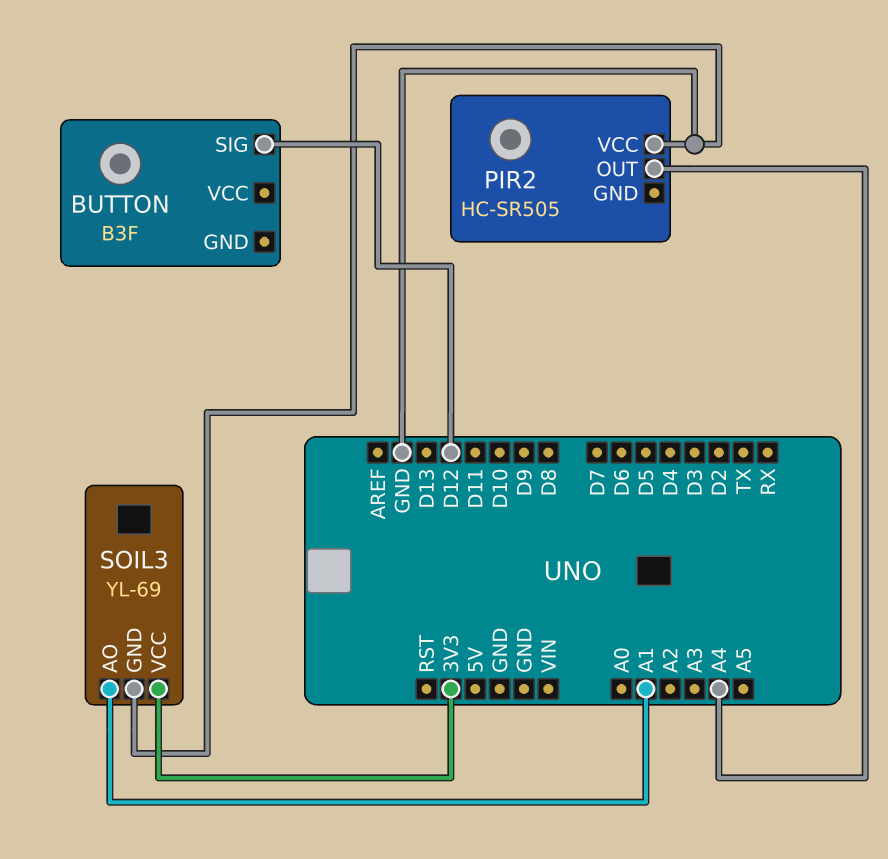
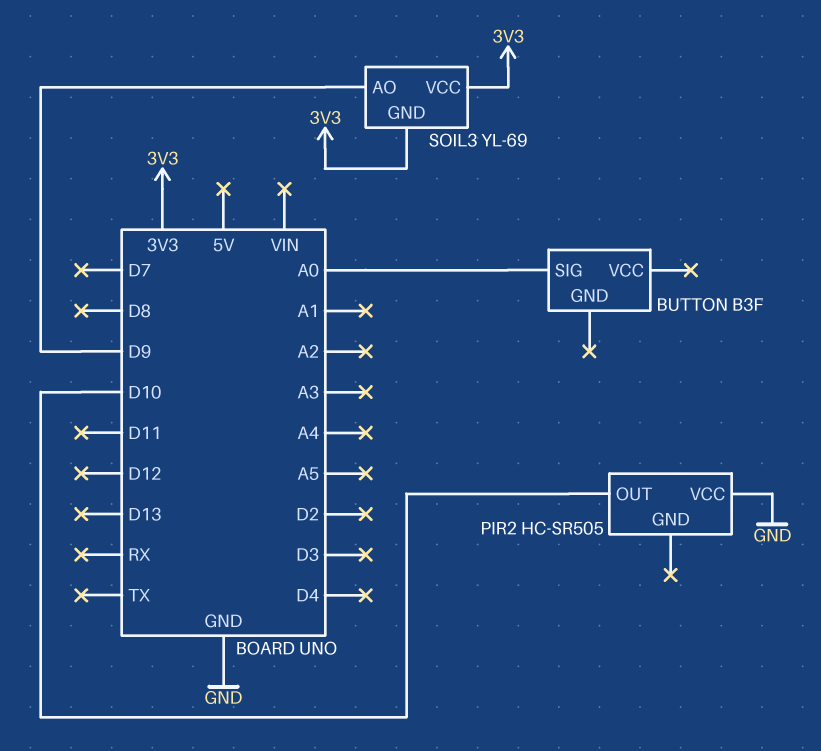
BUTTON pin SIG: D12 -> A0
PIR2 pin OUT: A4 -> D10
SOIL3 pin AO: A1 -> D9
SOIL3 pin GND: GND -> 3V3

